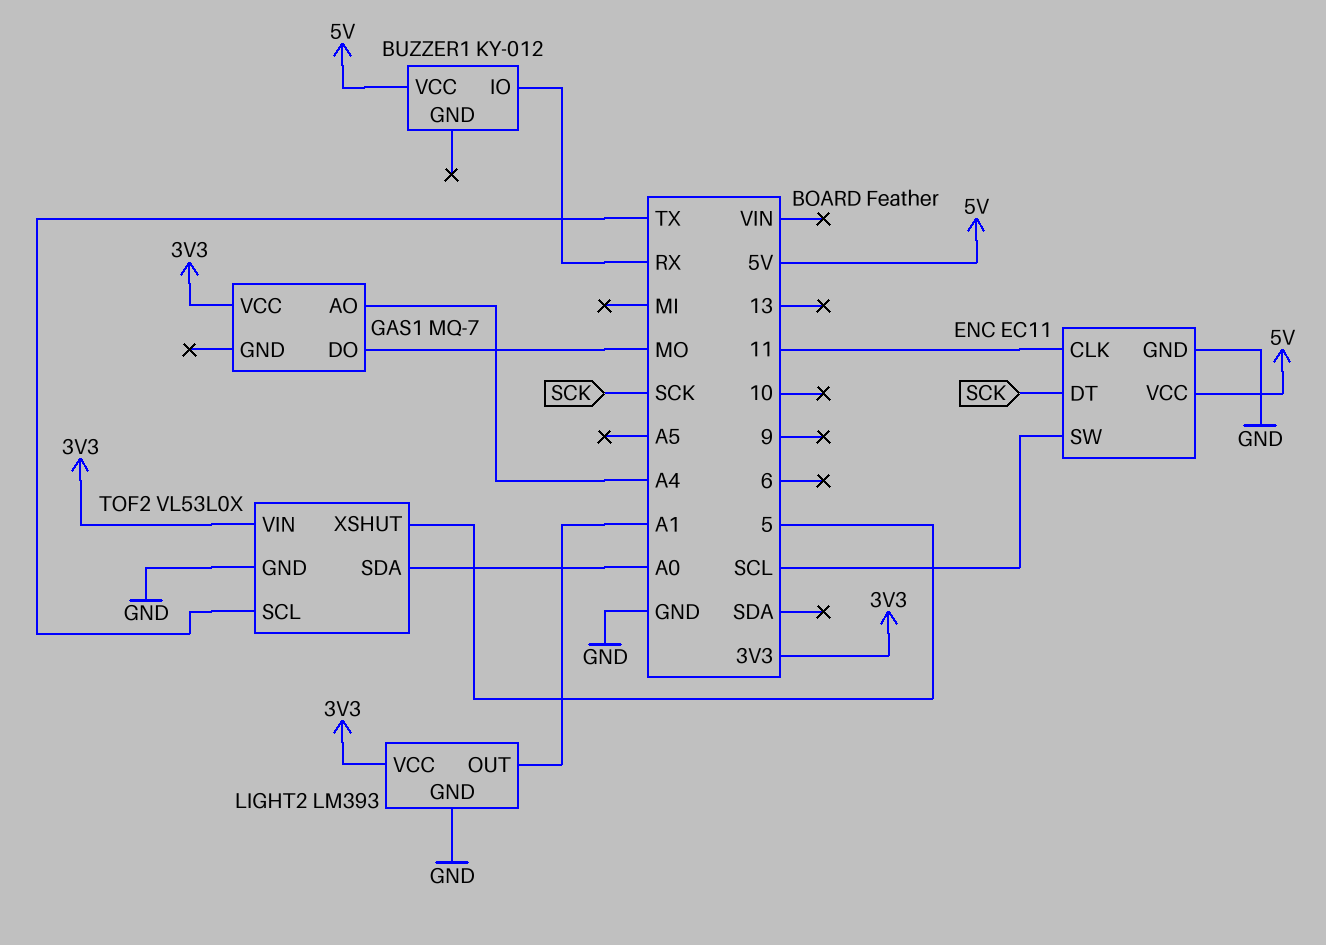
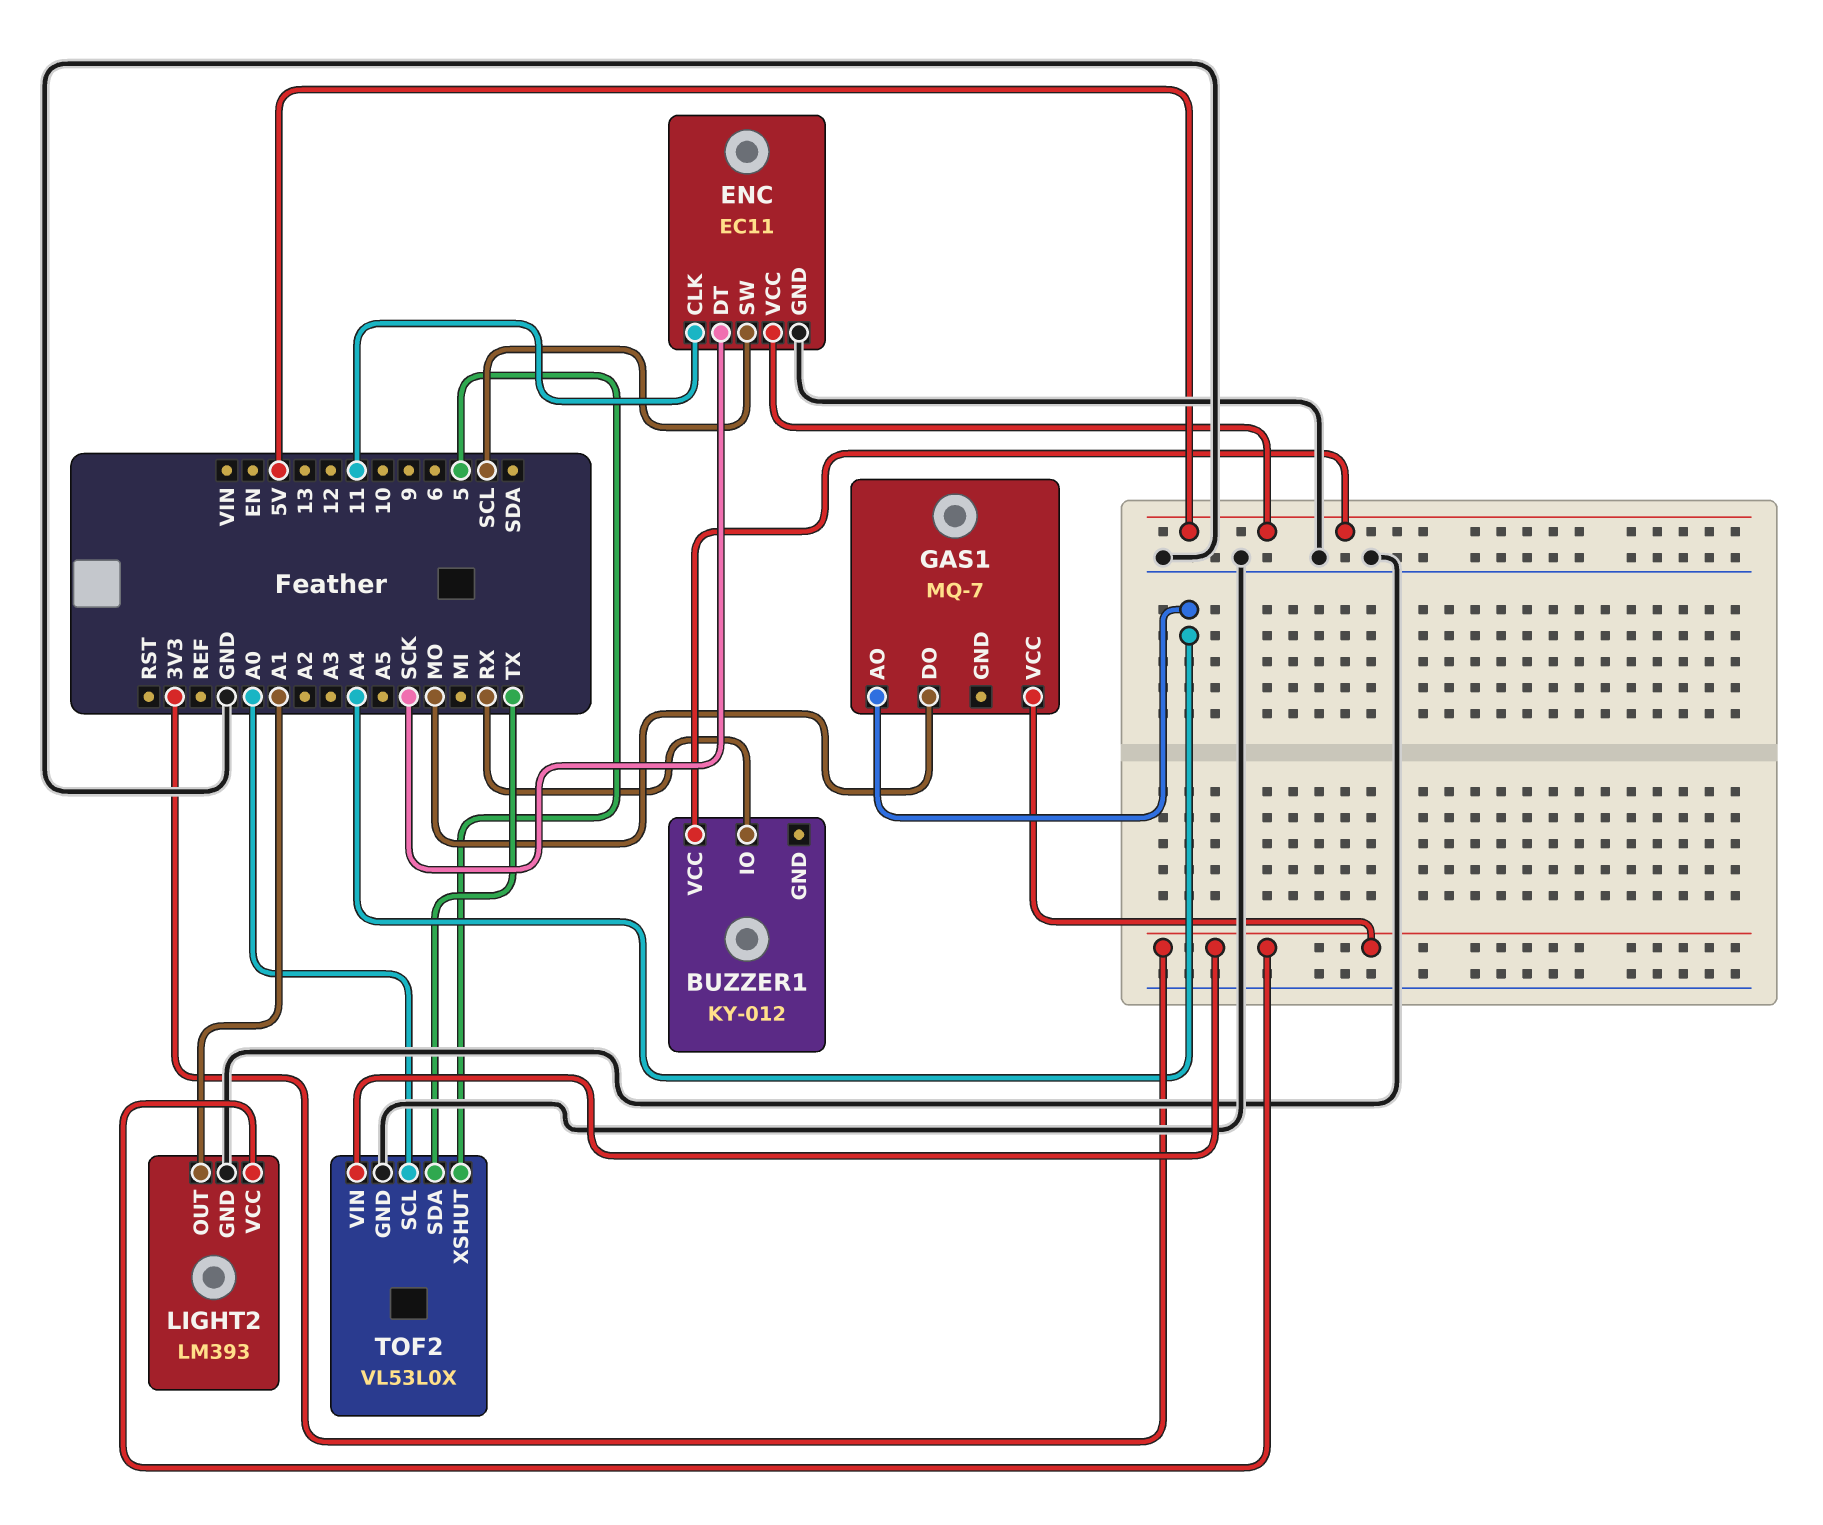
TOF2 pin SCL: TX -> A0
TOF2 pin SDA: A0 -> TX

